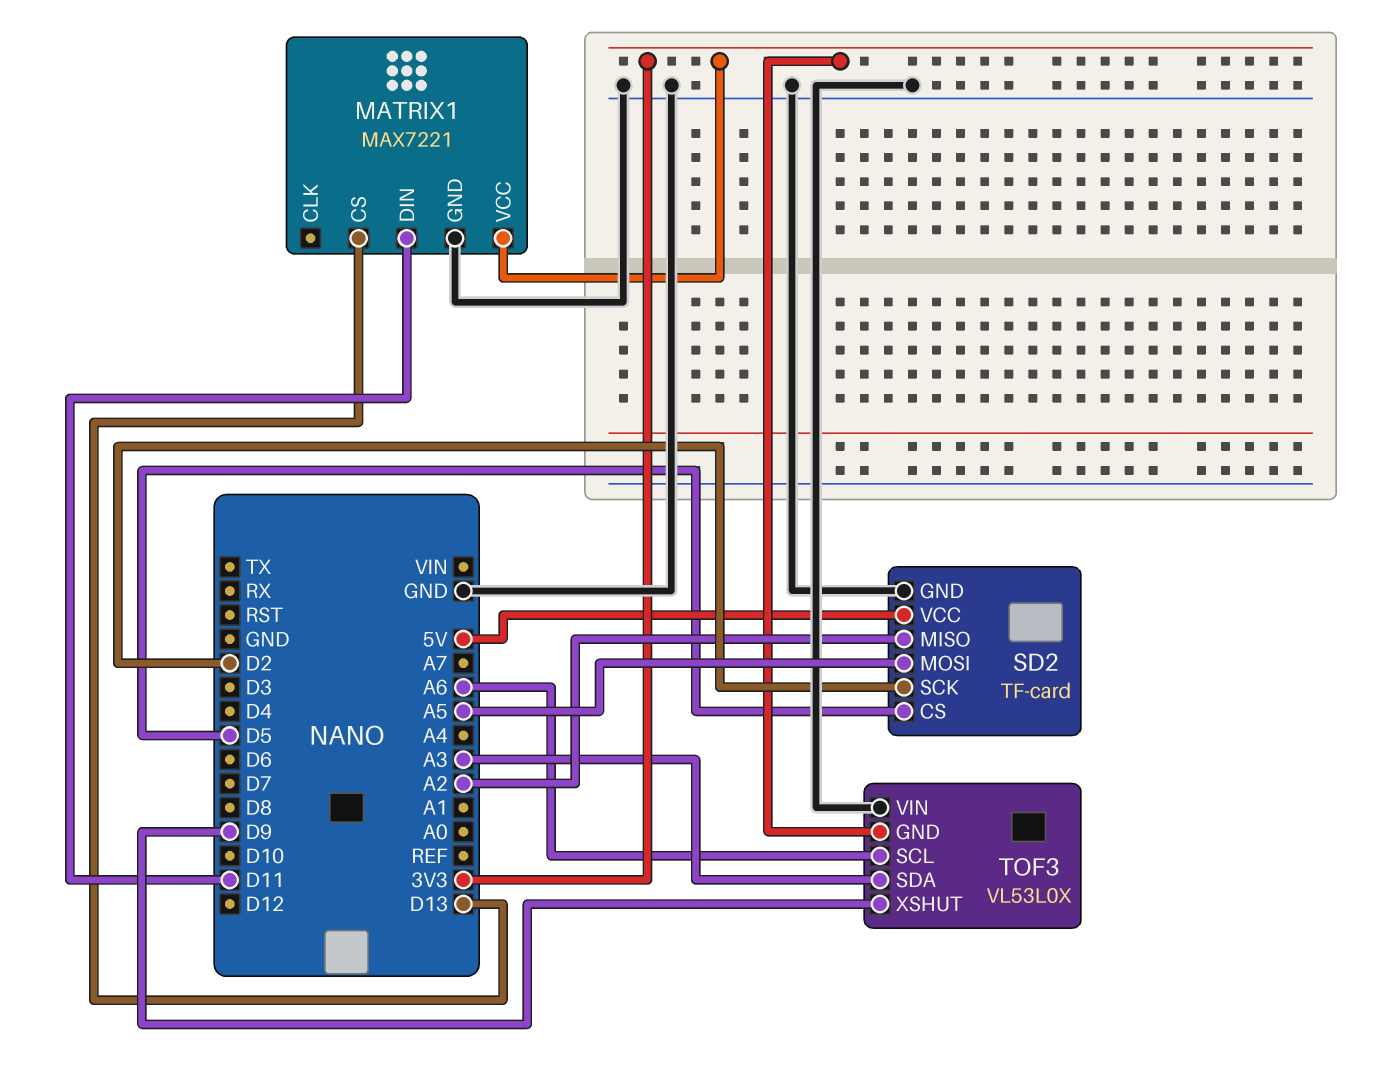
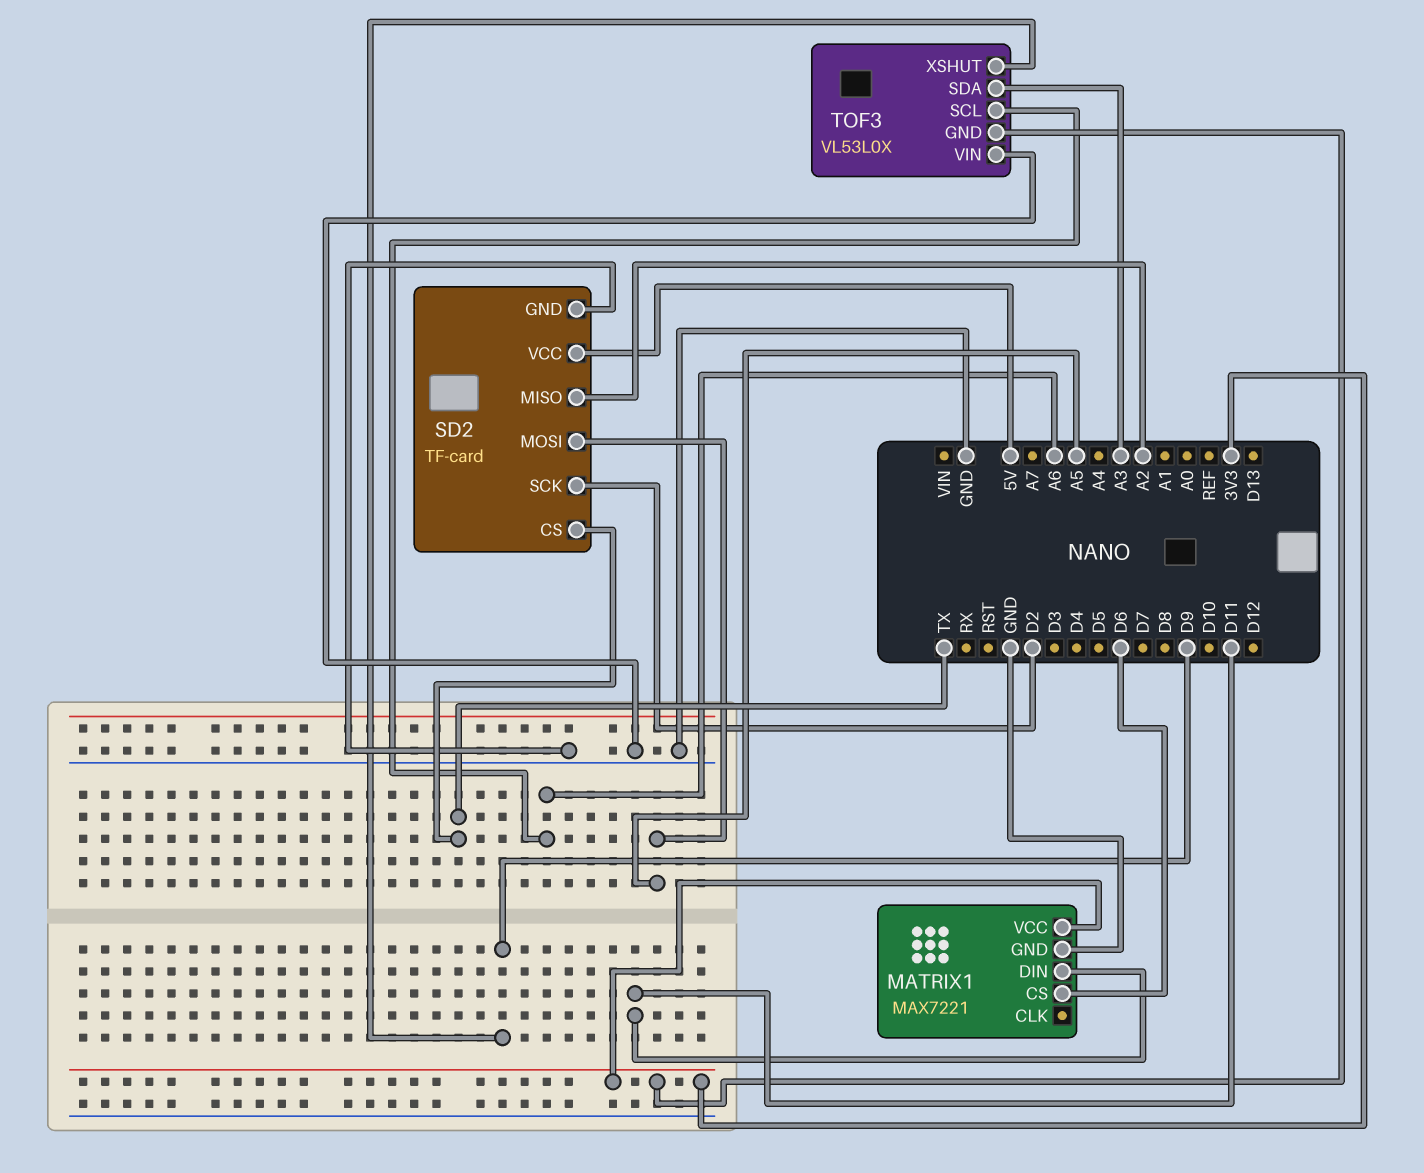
MATRIX1 pin CS: D13 -> D6
SD2 pin CS: D5 -> TX

